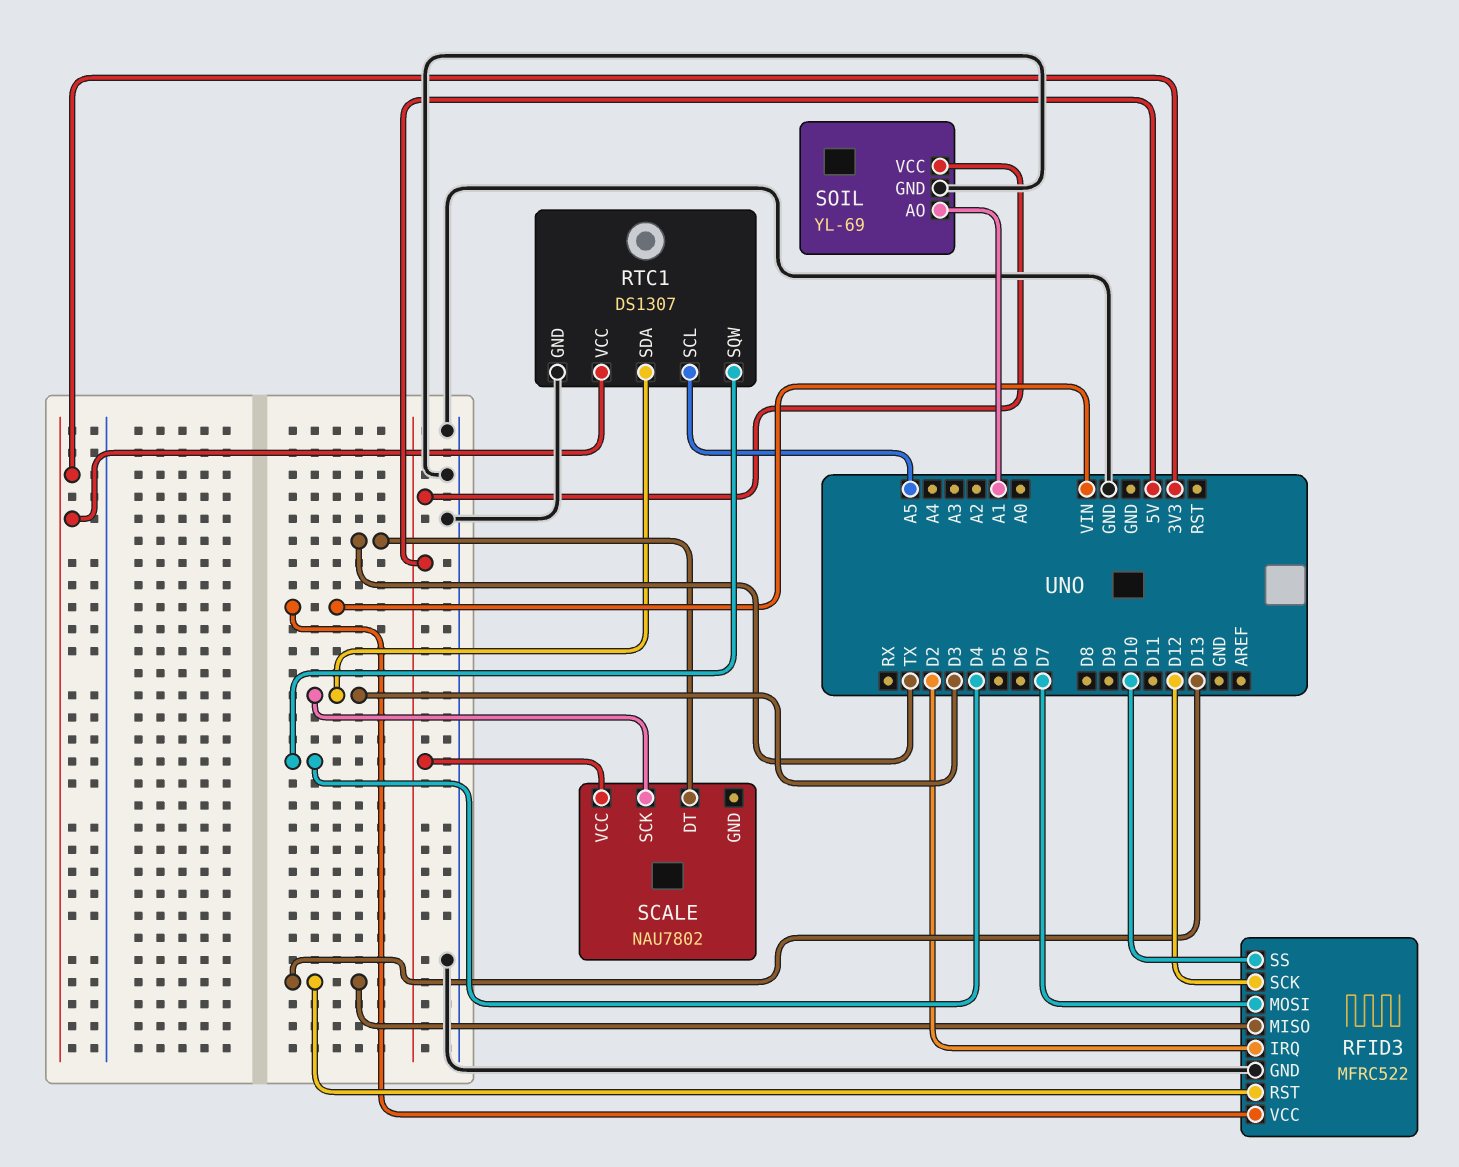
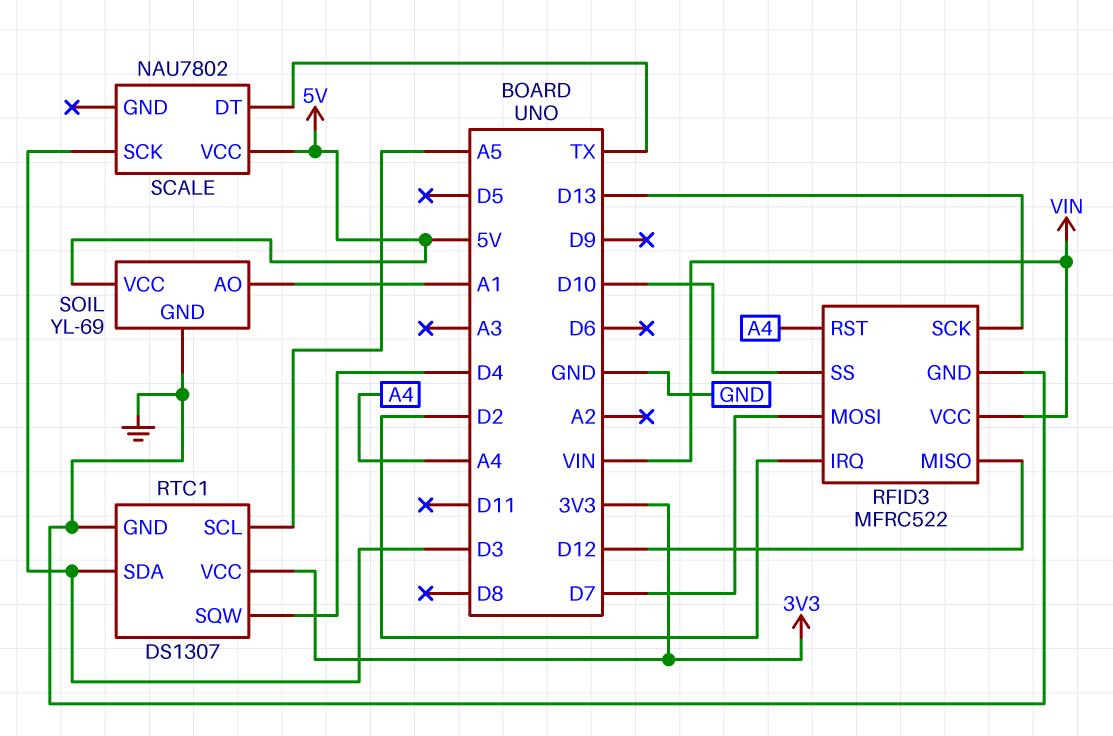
RFID3 pin MISO: D13 -> D12
RFID3 pin RST: D13 -> A4
RFID3 pin SCK: D12 -> D13

